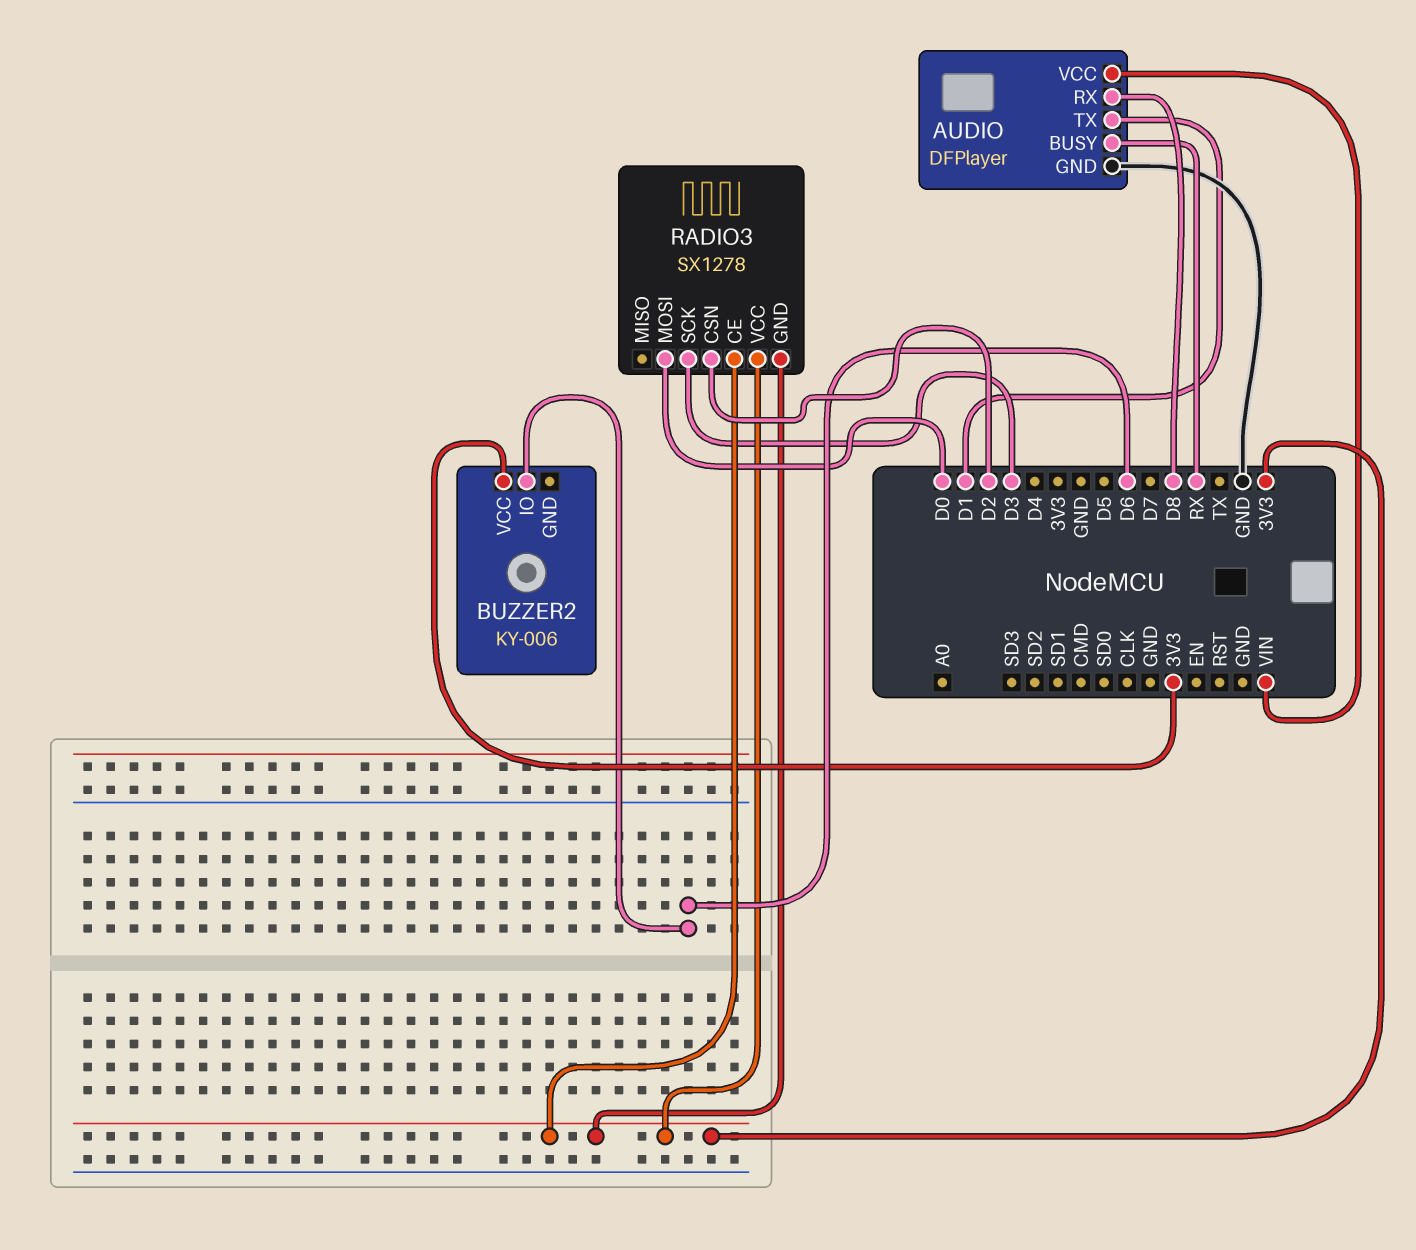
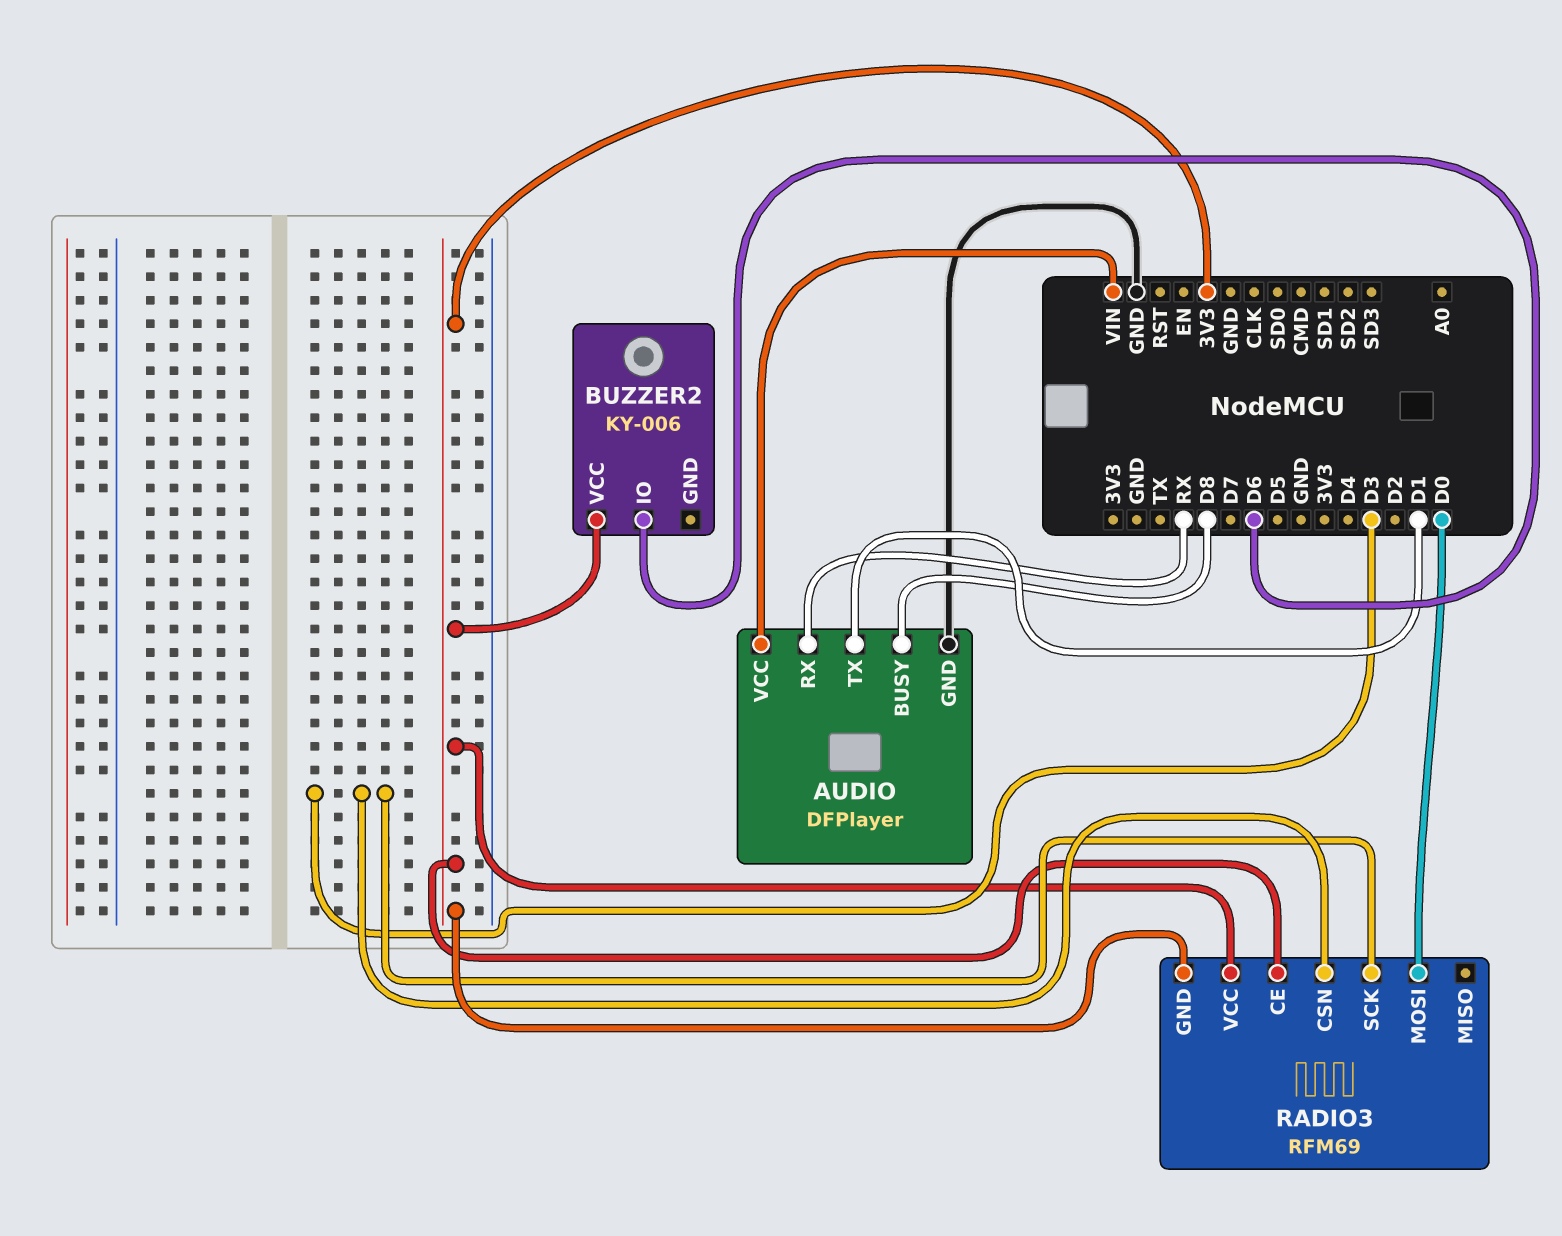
AUDIO pin BUSY: RX -> D8
AUDIO pin RX: D8 -> RX
RADIO3: SX1278 -> RFM69
RADIO3 pin CSN: D2 -> D3

